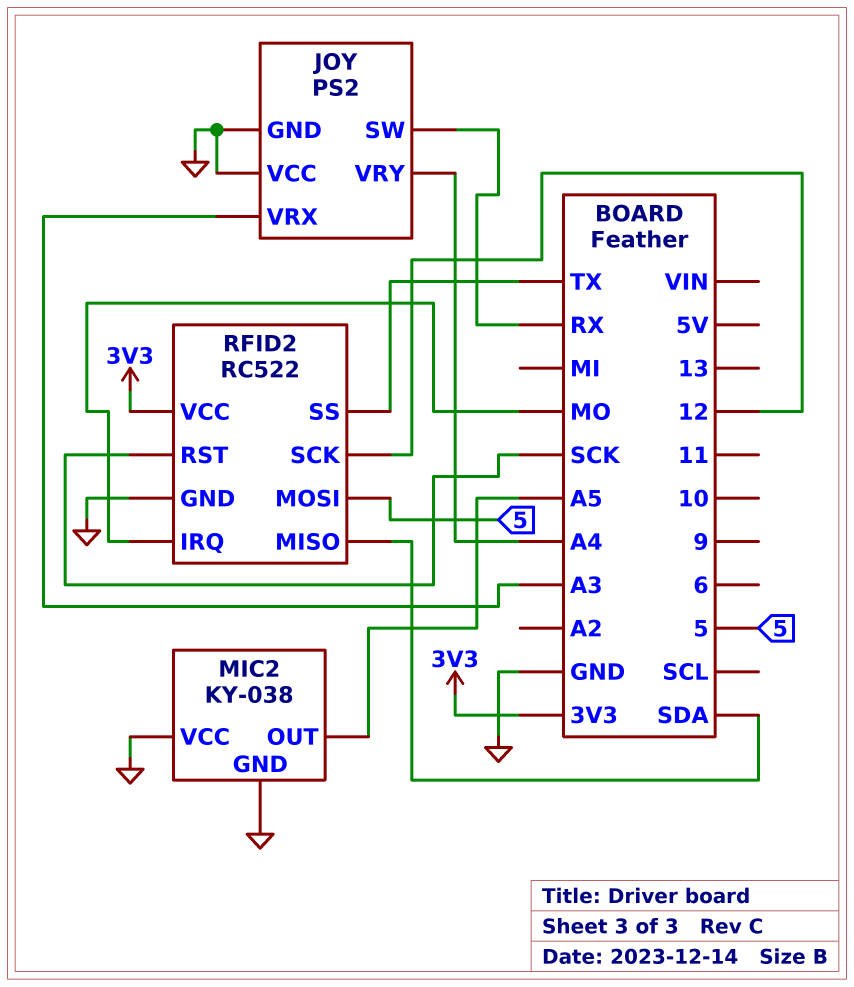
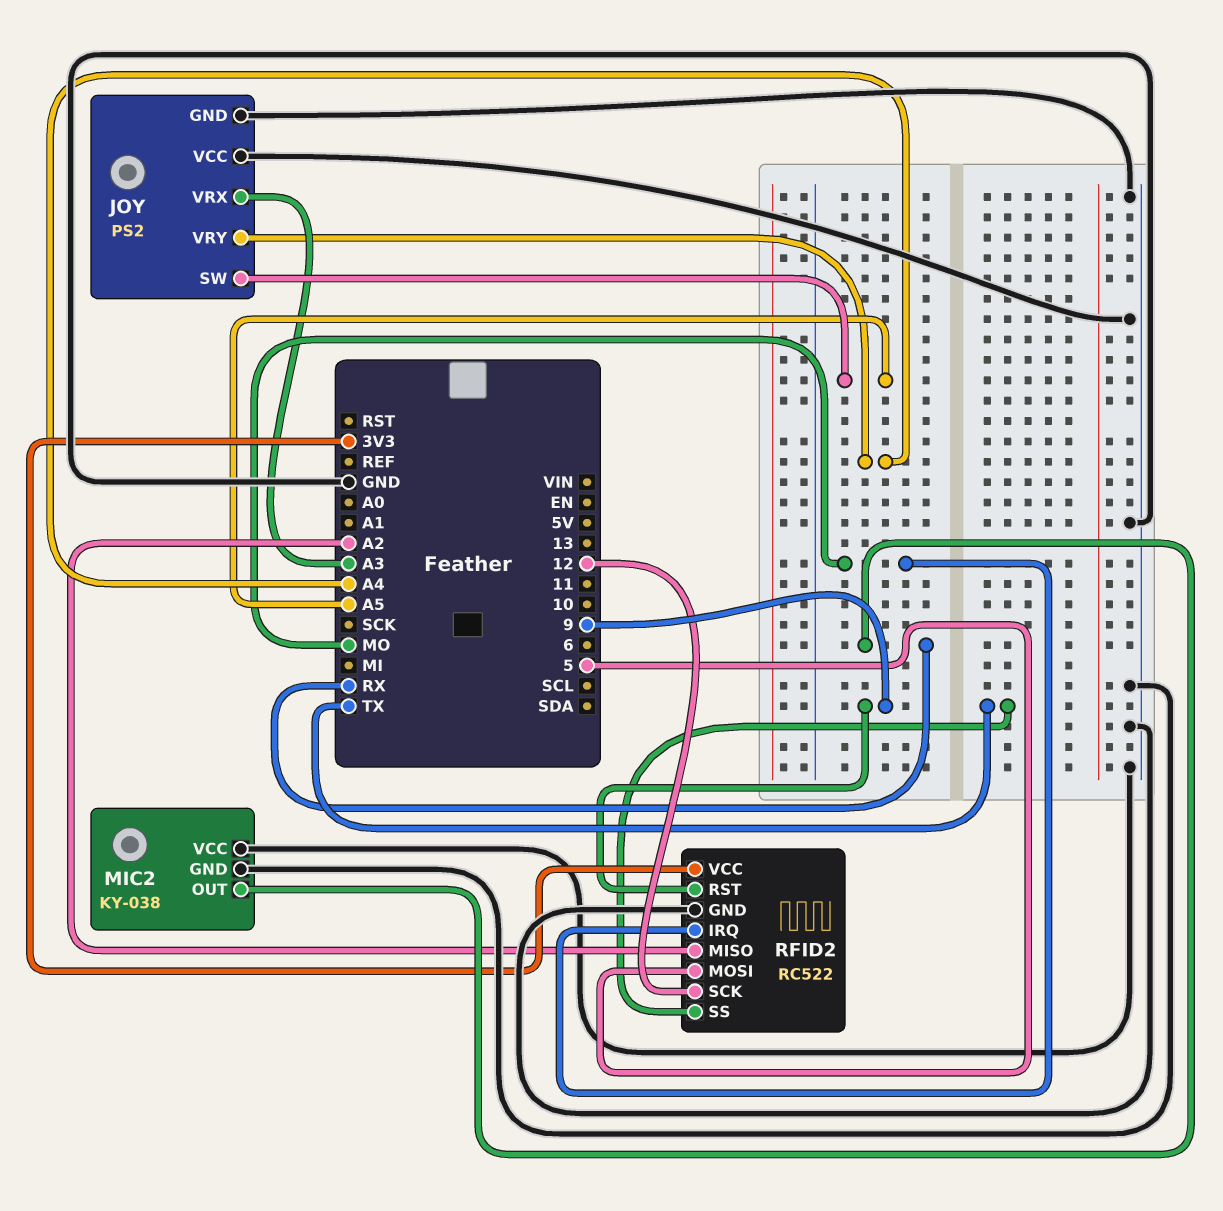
JOY pin SW: RX -> A5
MIC2 pin OUT: A5 -> RX
RFID2 pin MISO: SDA -> A2
RFID2 pin RST: SCK -> 9

